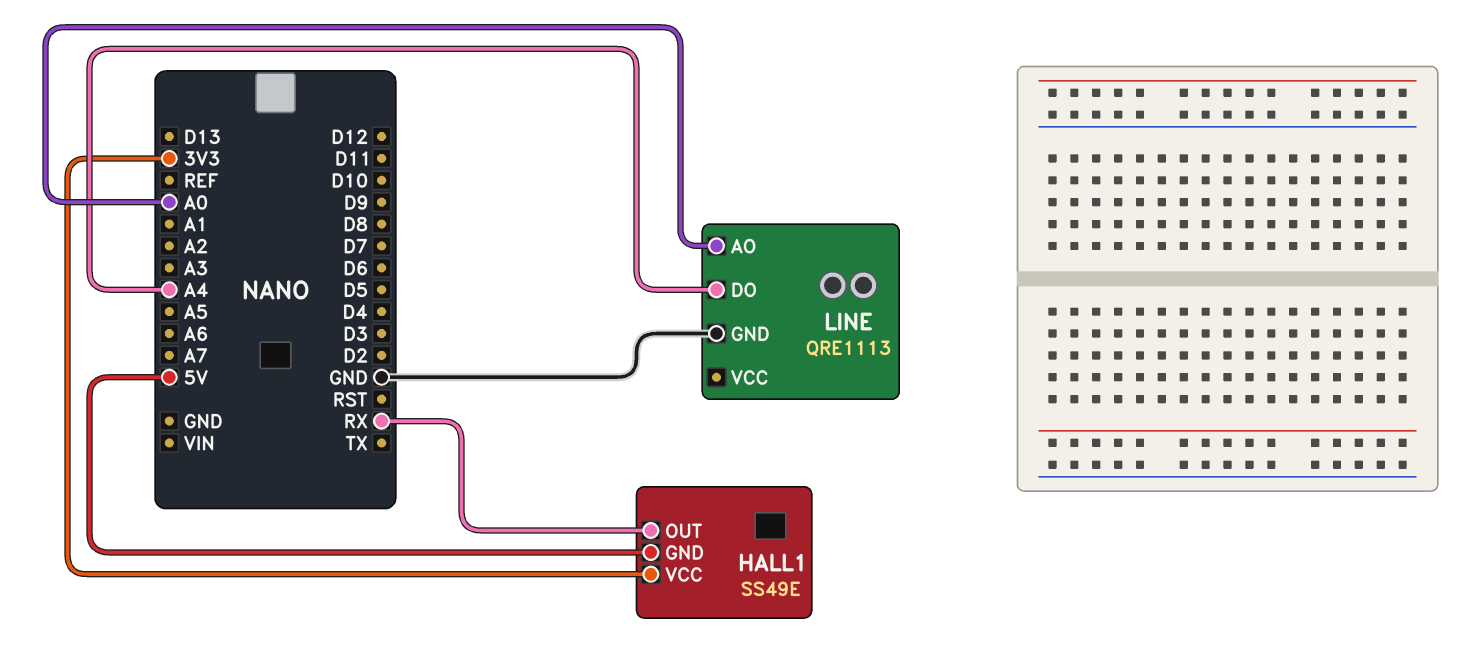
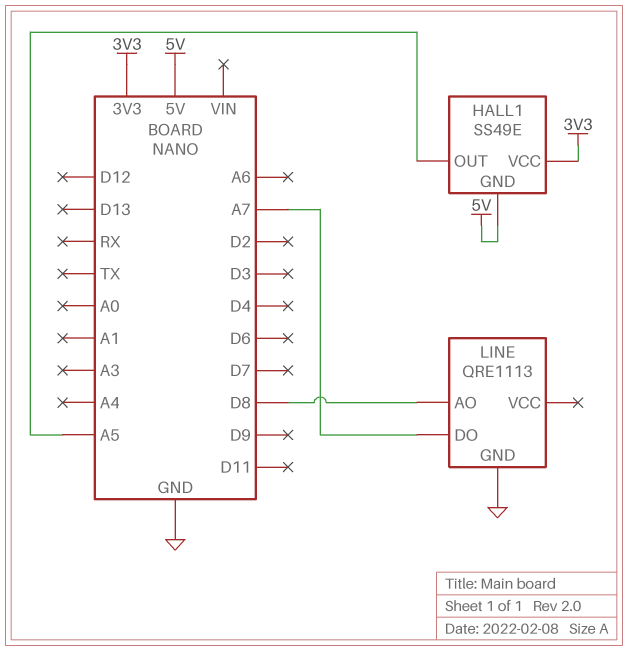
HALL1 pin OUT: RX -> A5
LINE pin AO: A0 -> D8
LINE pin DO: A4 -> A7

